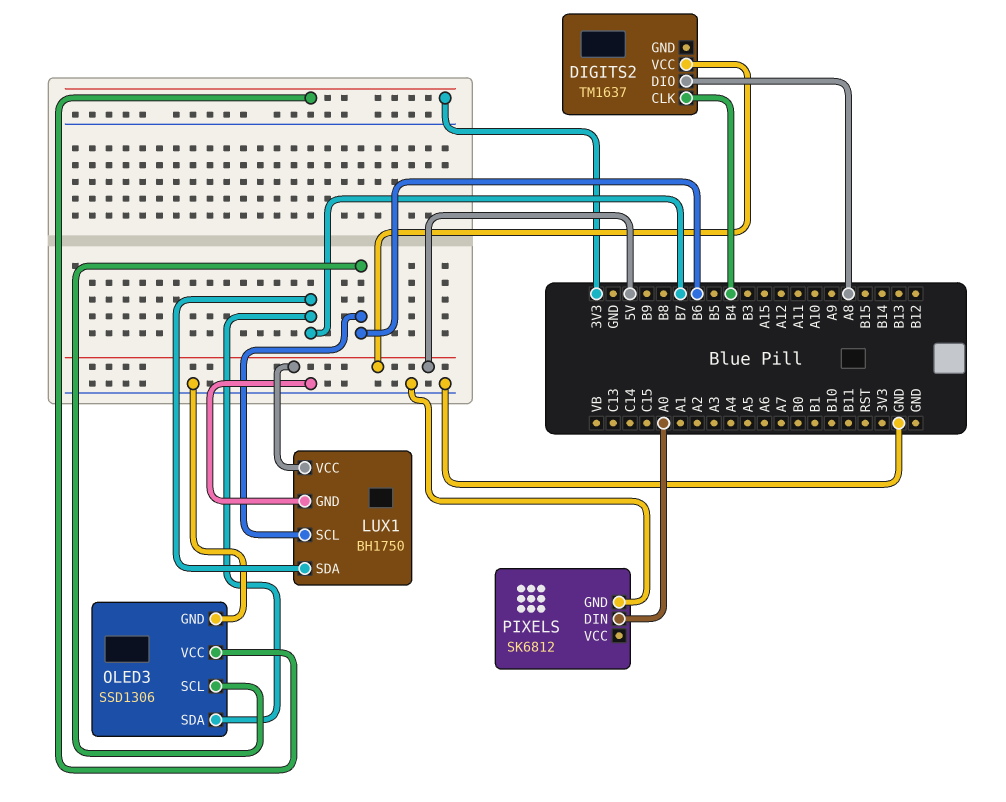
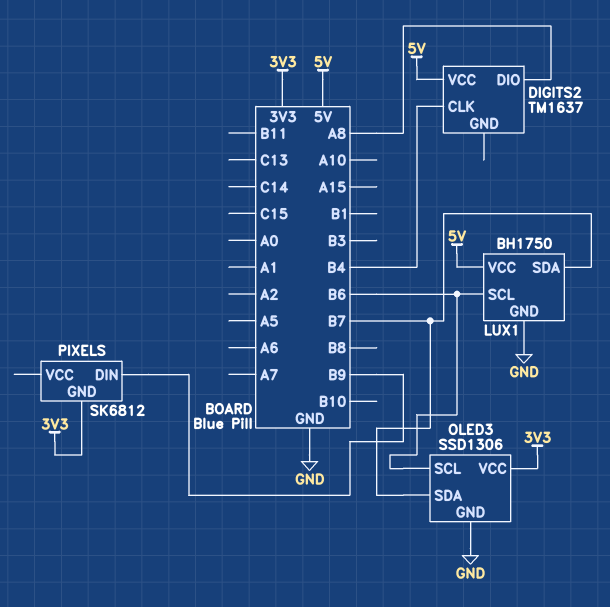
PIXELS pin DIN: A0 -> B9
PIXELS pin GND: GND -> 3V3

